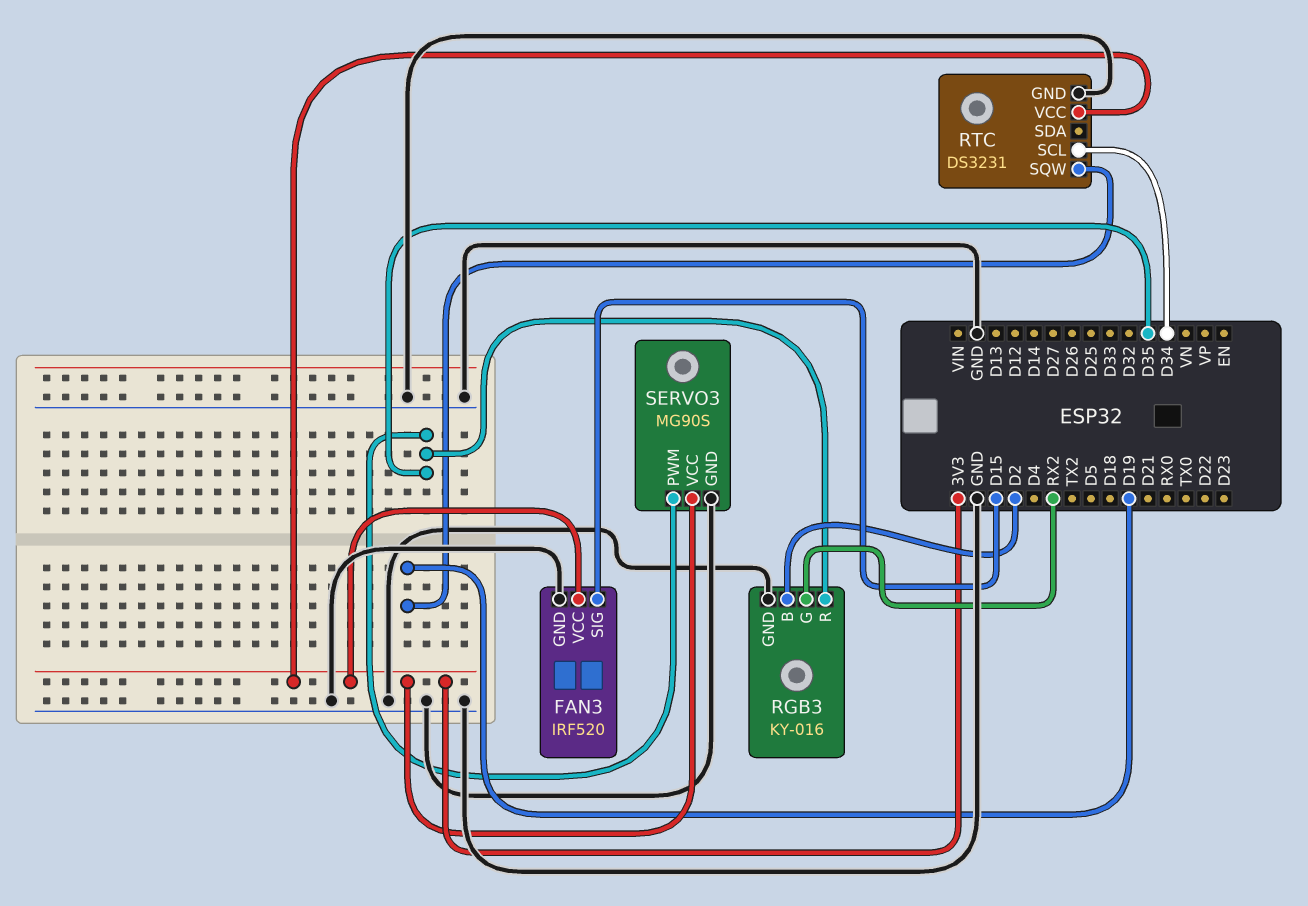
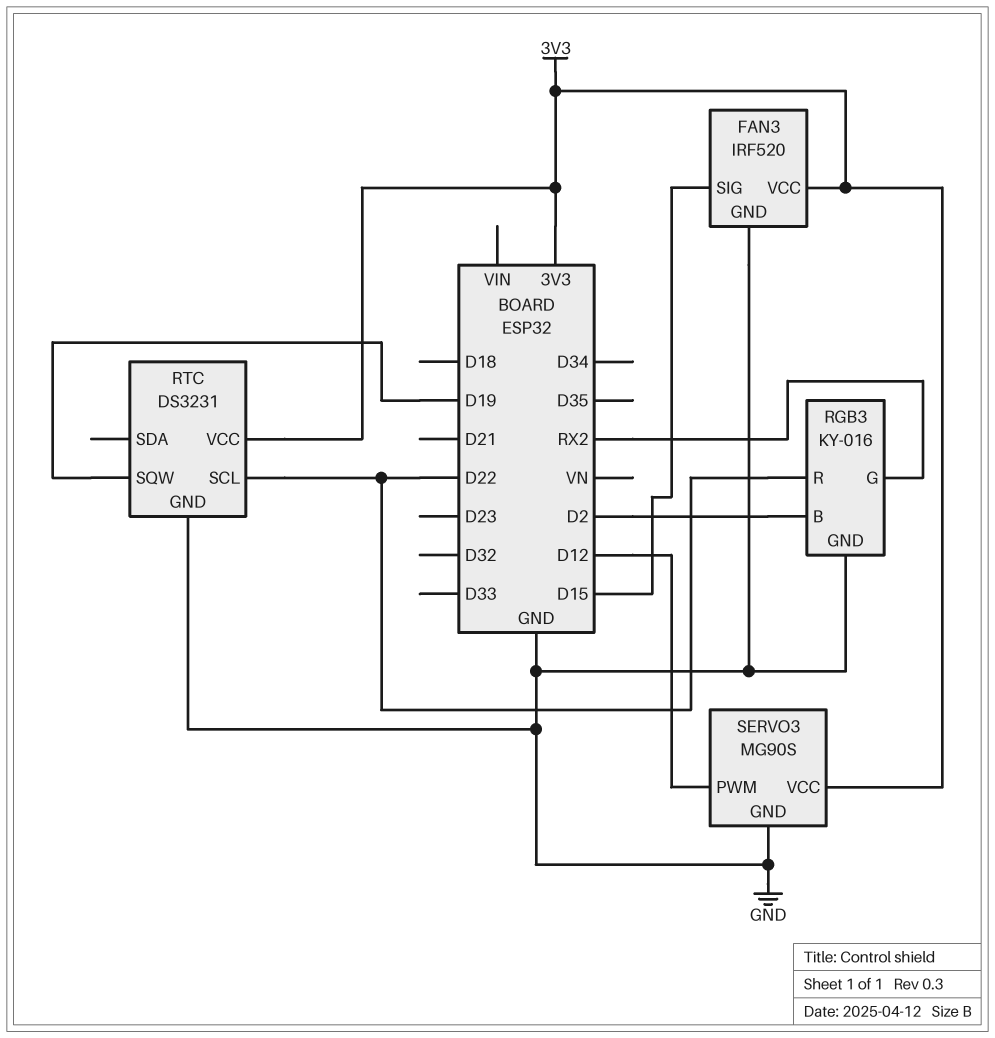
RGB3 pin R: D35 -> D22
RTC pin SCL: D34 -> D22
SERVO3 pin PWM: D35 -> D12

